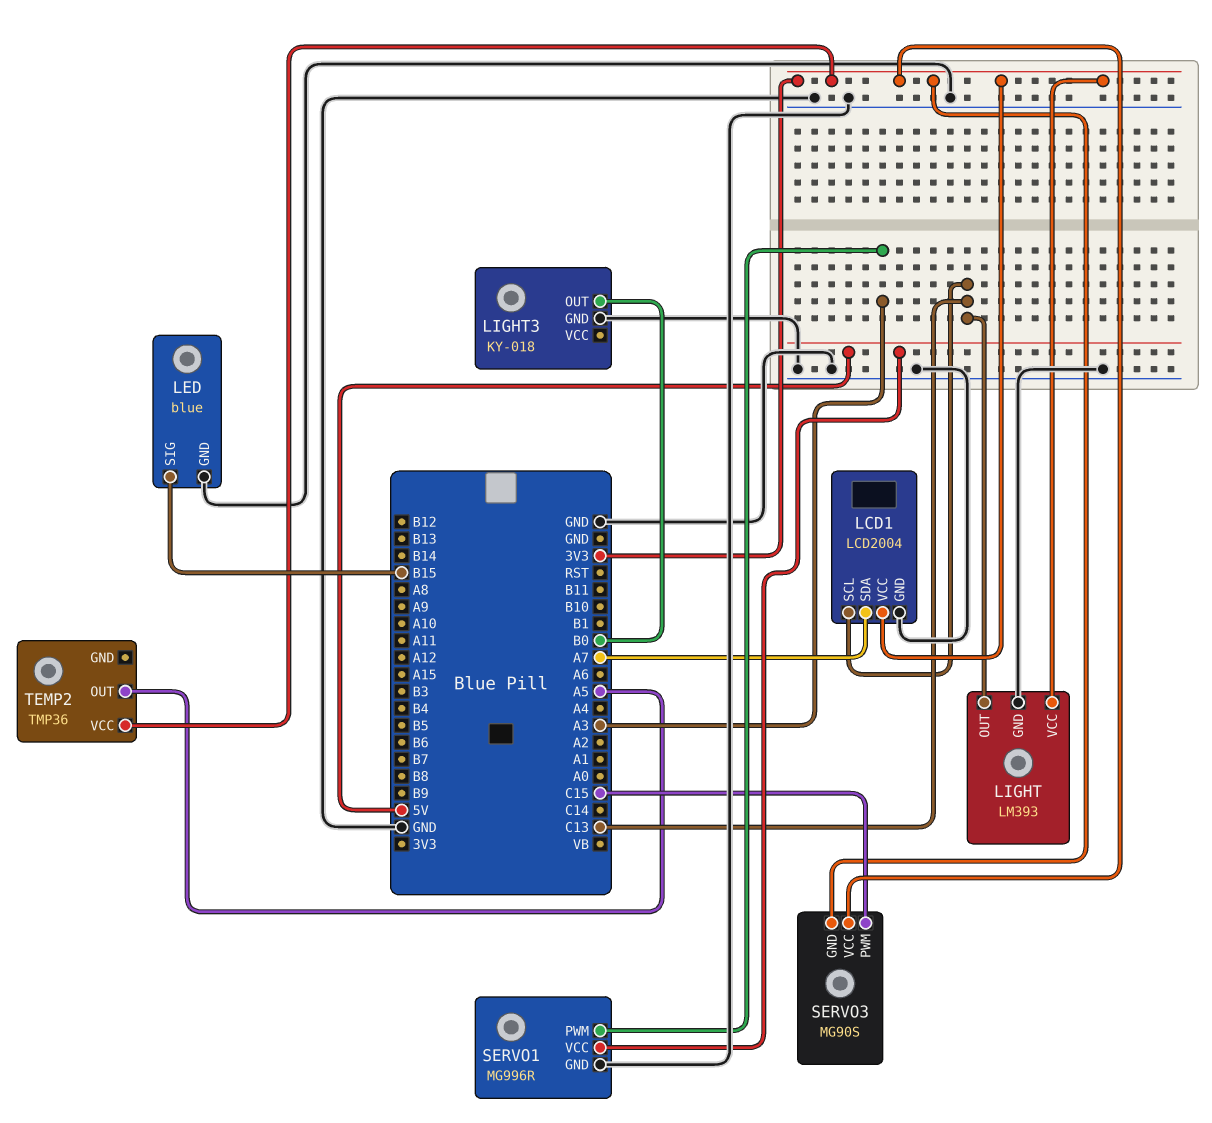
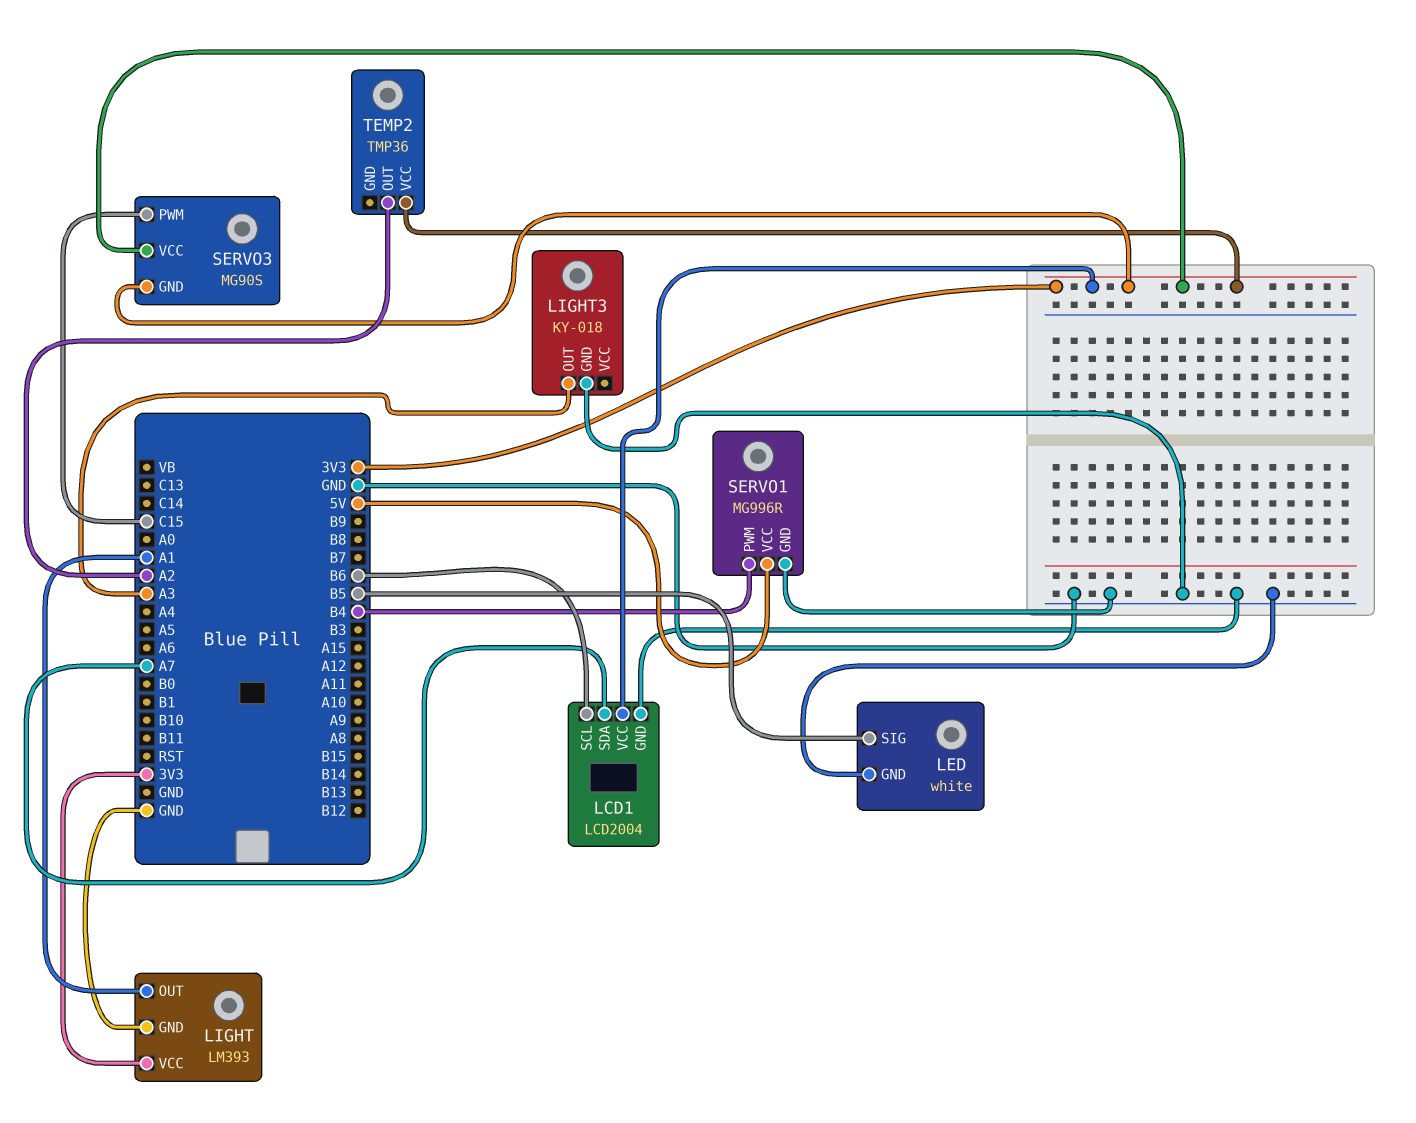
LCD1 pin SCL: C13 -> B6
LED: blue -> white
LED pin SIG: B15 -> B5
LIGHT pin OUT: C13 -> A1
LIGHT3 pin OUT: B0 -> A3
SERVO1 pin PWM: A3 -> B4
TEMP2 pin OUT: A5 -> A2

